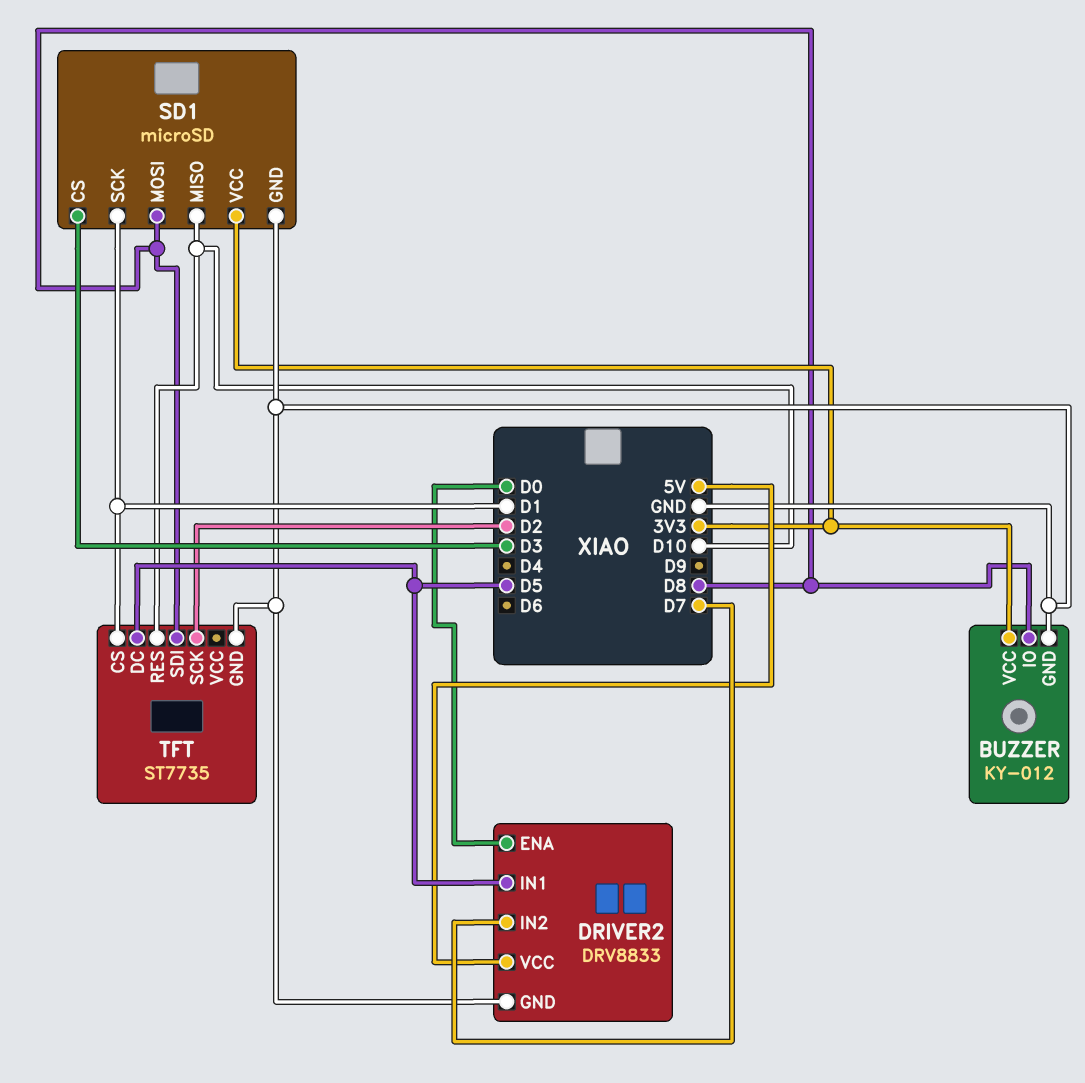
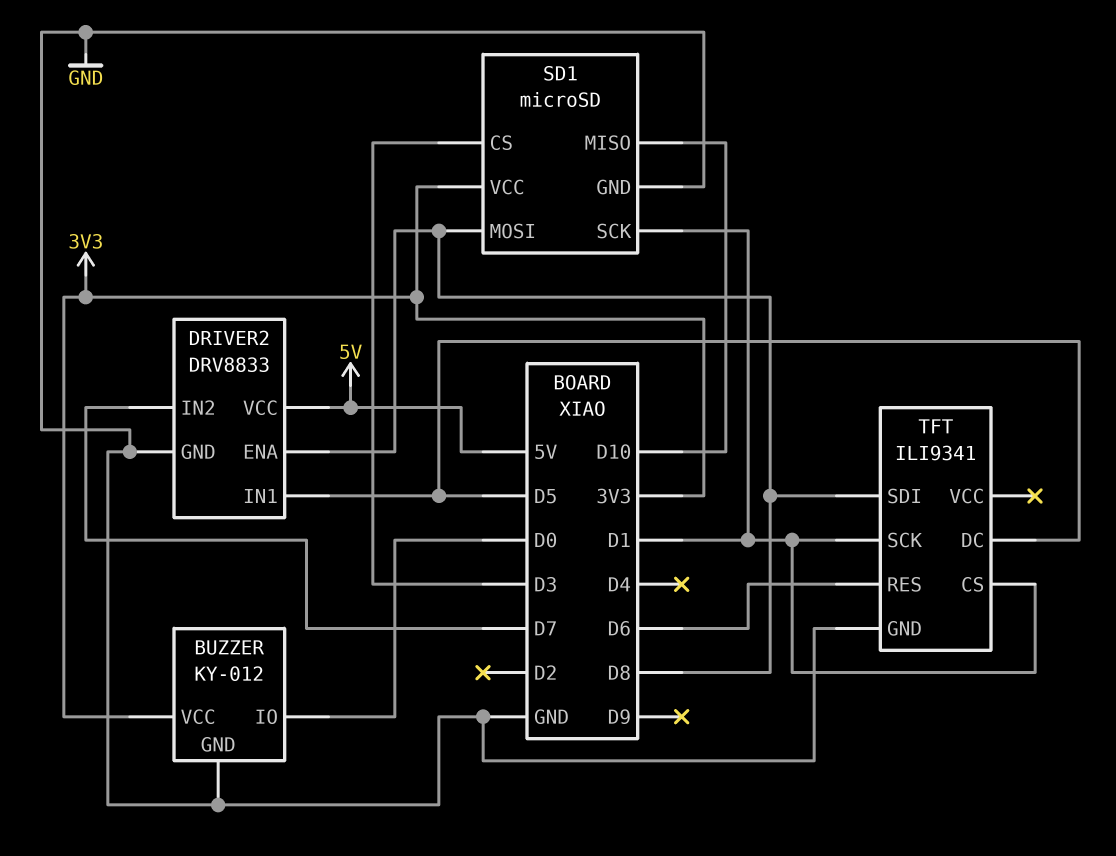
BUZZER pin IO: D8 -> D0
DRIVER2 pin ENA: D0 -> D8
TFT: ST7735 -> ILI9341
TFT pin RES: D10 -> D6
TFT pin SCK: D2 -> D1

